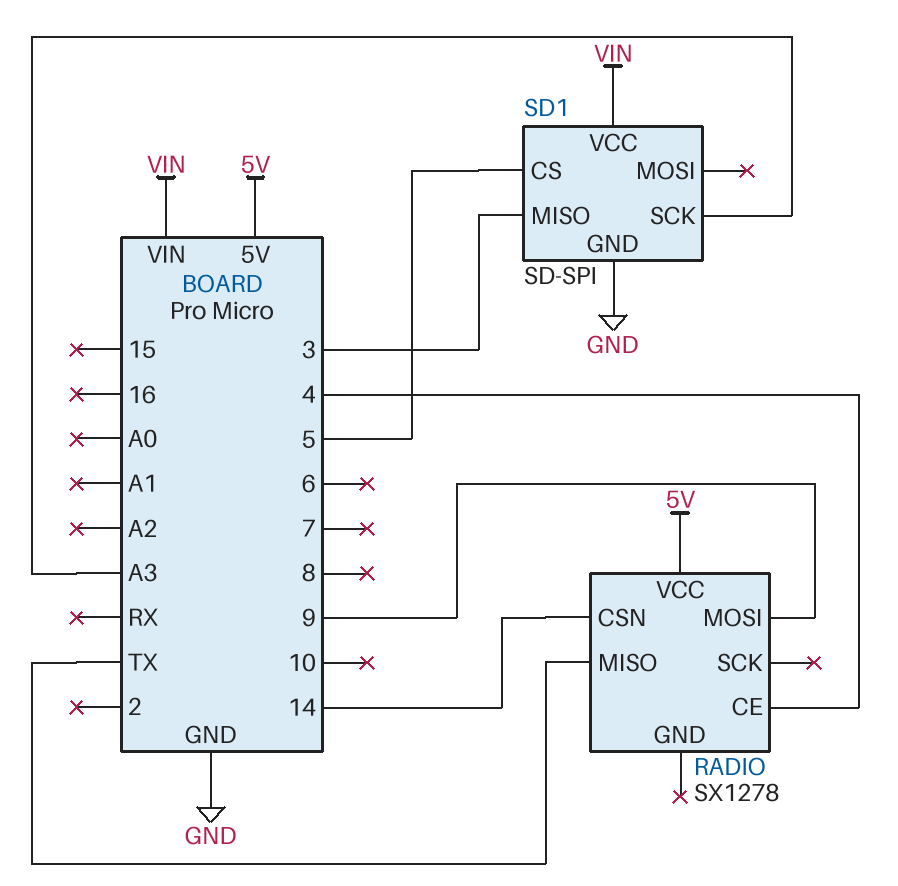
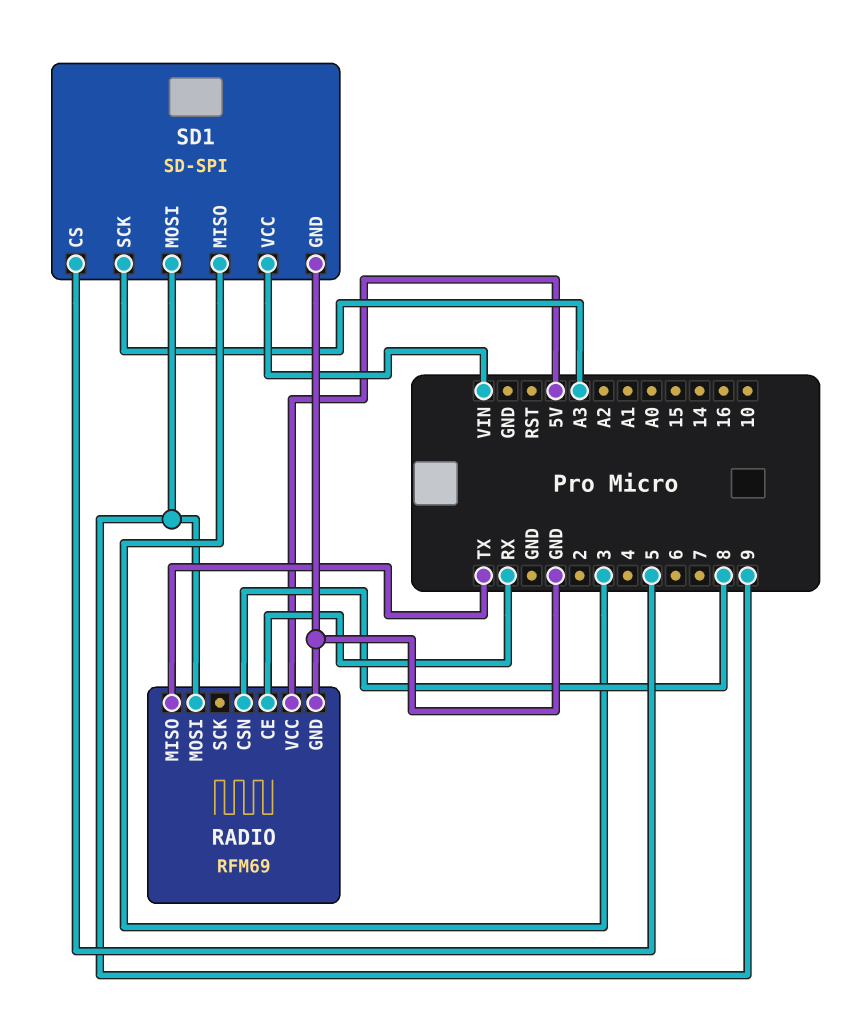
RADIO: SX1278 -> RFM69
RADIO pin CE: 4 -> RX
RADIO pin CSN: 14 -> 8
RADIO pin GND: none -> GND
SD1 pin MOSI: none -> 9

